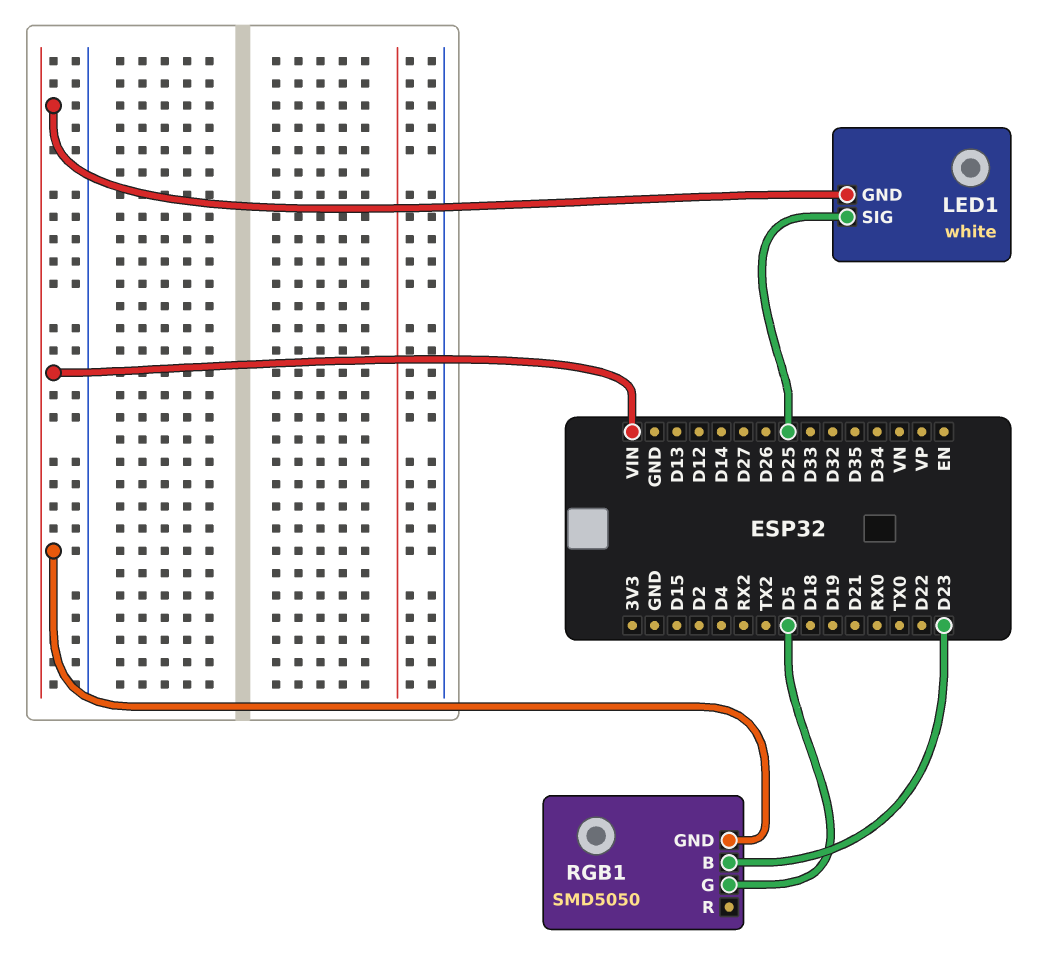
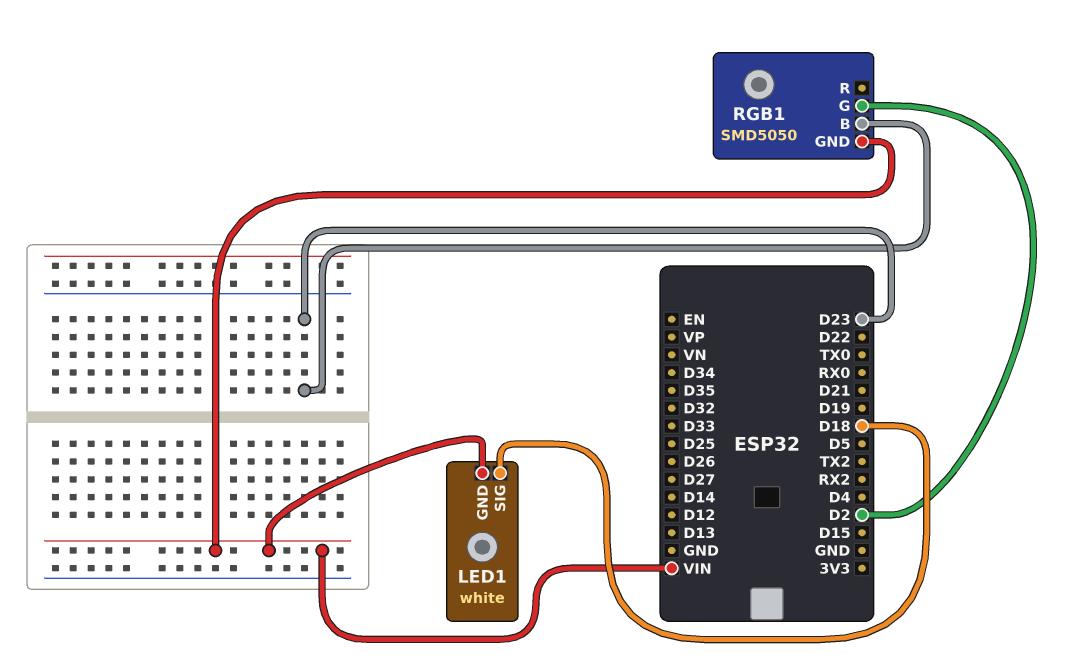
LED1 pin SIG: D25 -> D18
RGB1 pin G: D5 -> D2

